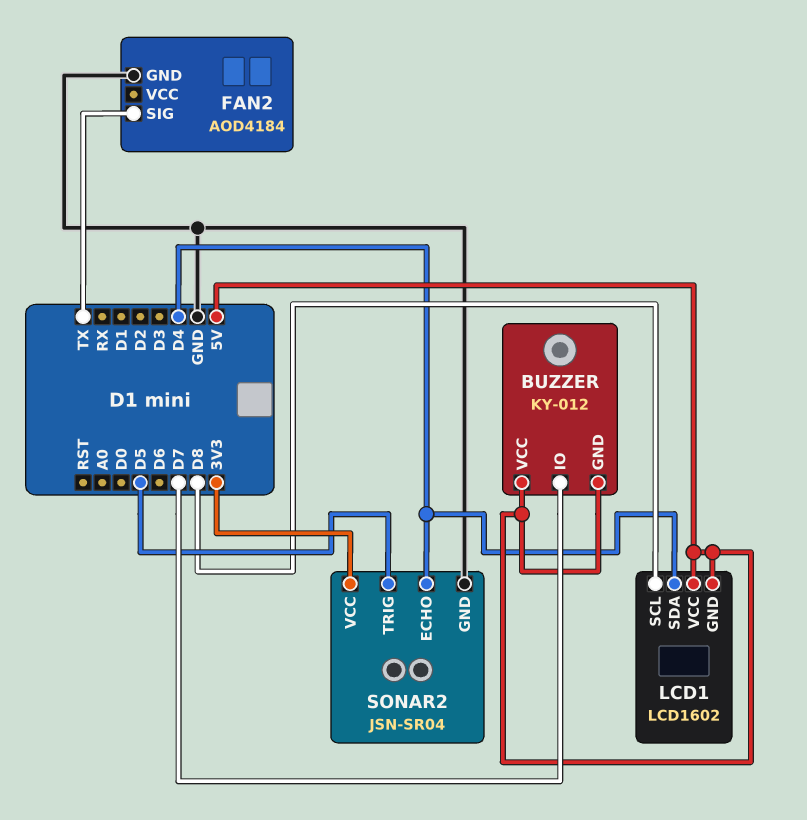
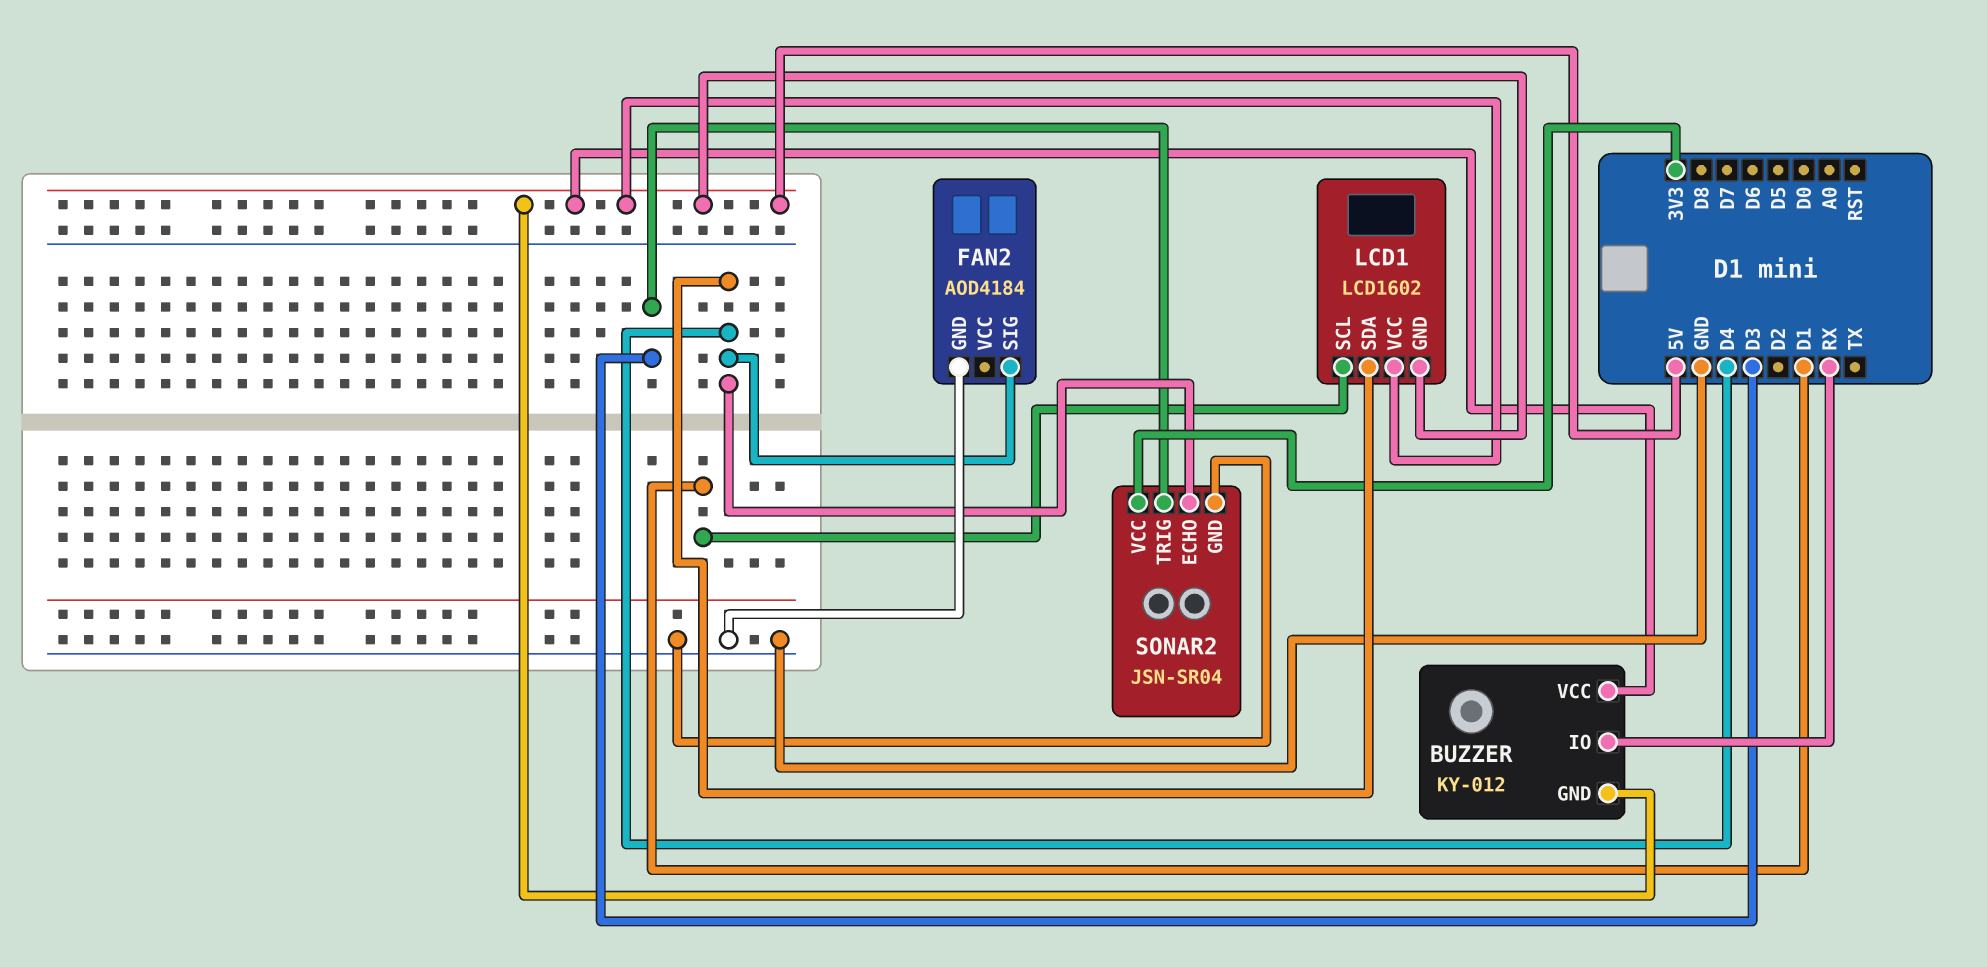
BUZZER pin IO: D7 -> RX
FAN2 pin SIG: TX -> D4
LCD1 pin SCL: D8 -> D1
SONAR2 pin TRIG: D5 -> D3

